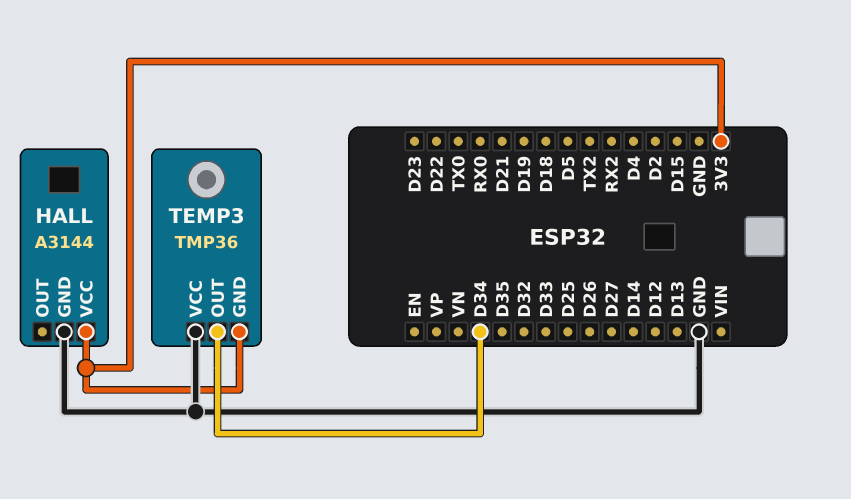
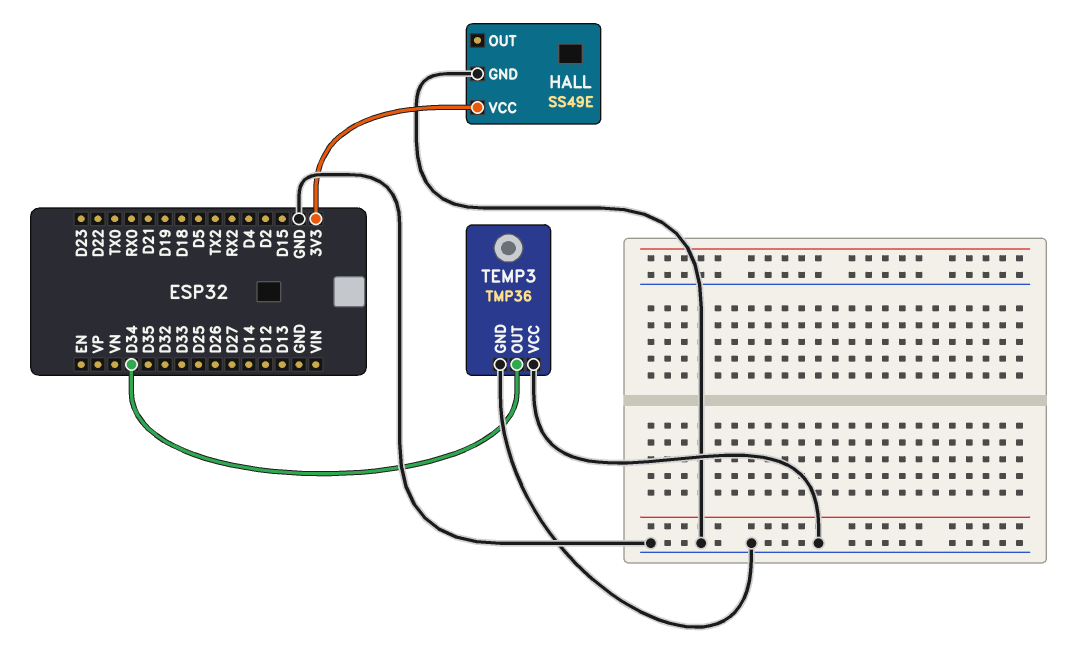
HALL: A3144 -> SS49E
TEMP3 pin GND: 3V3 -> GND

